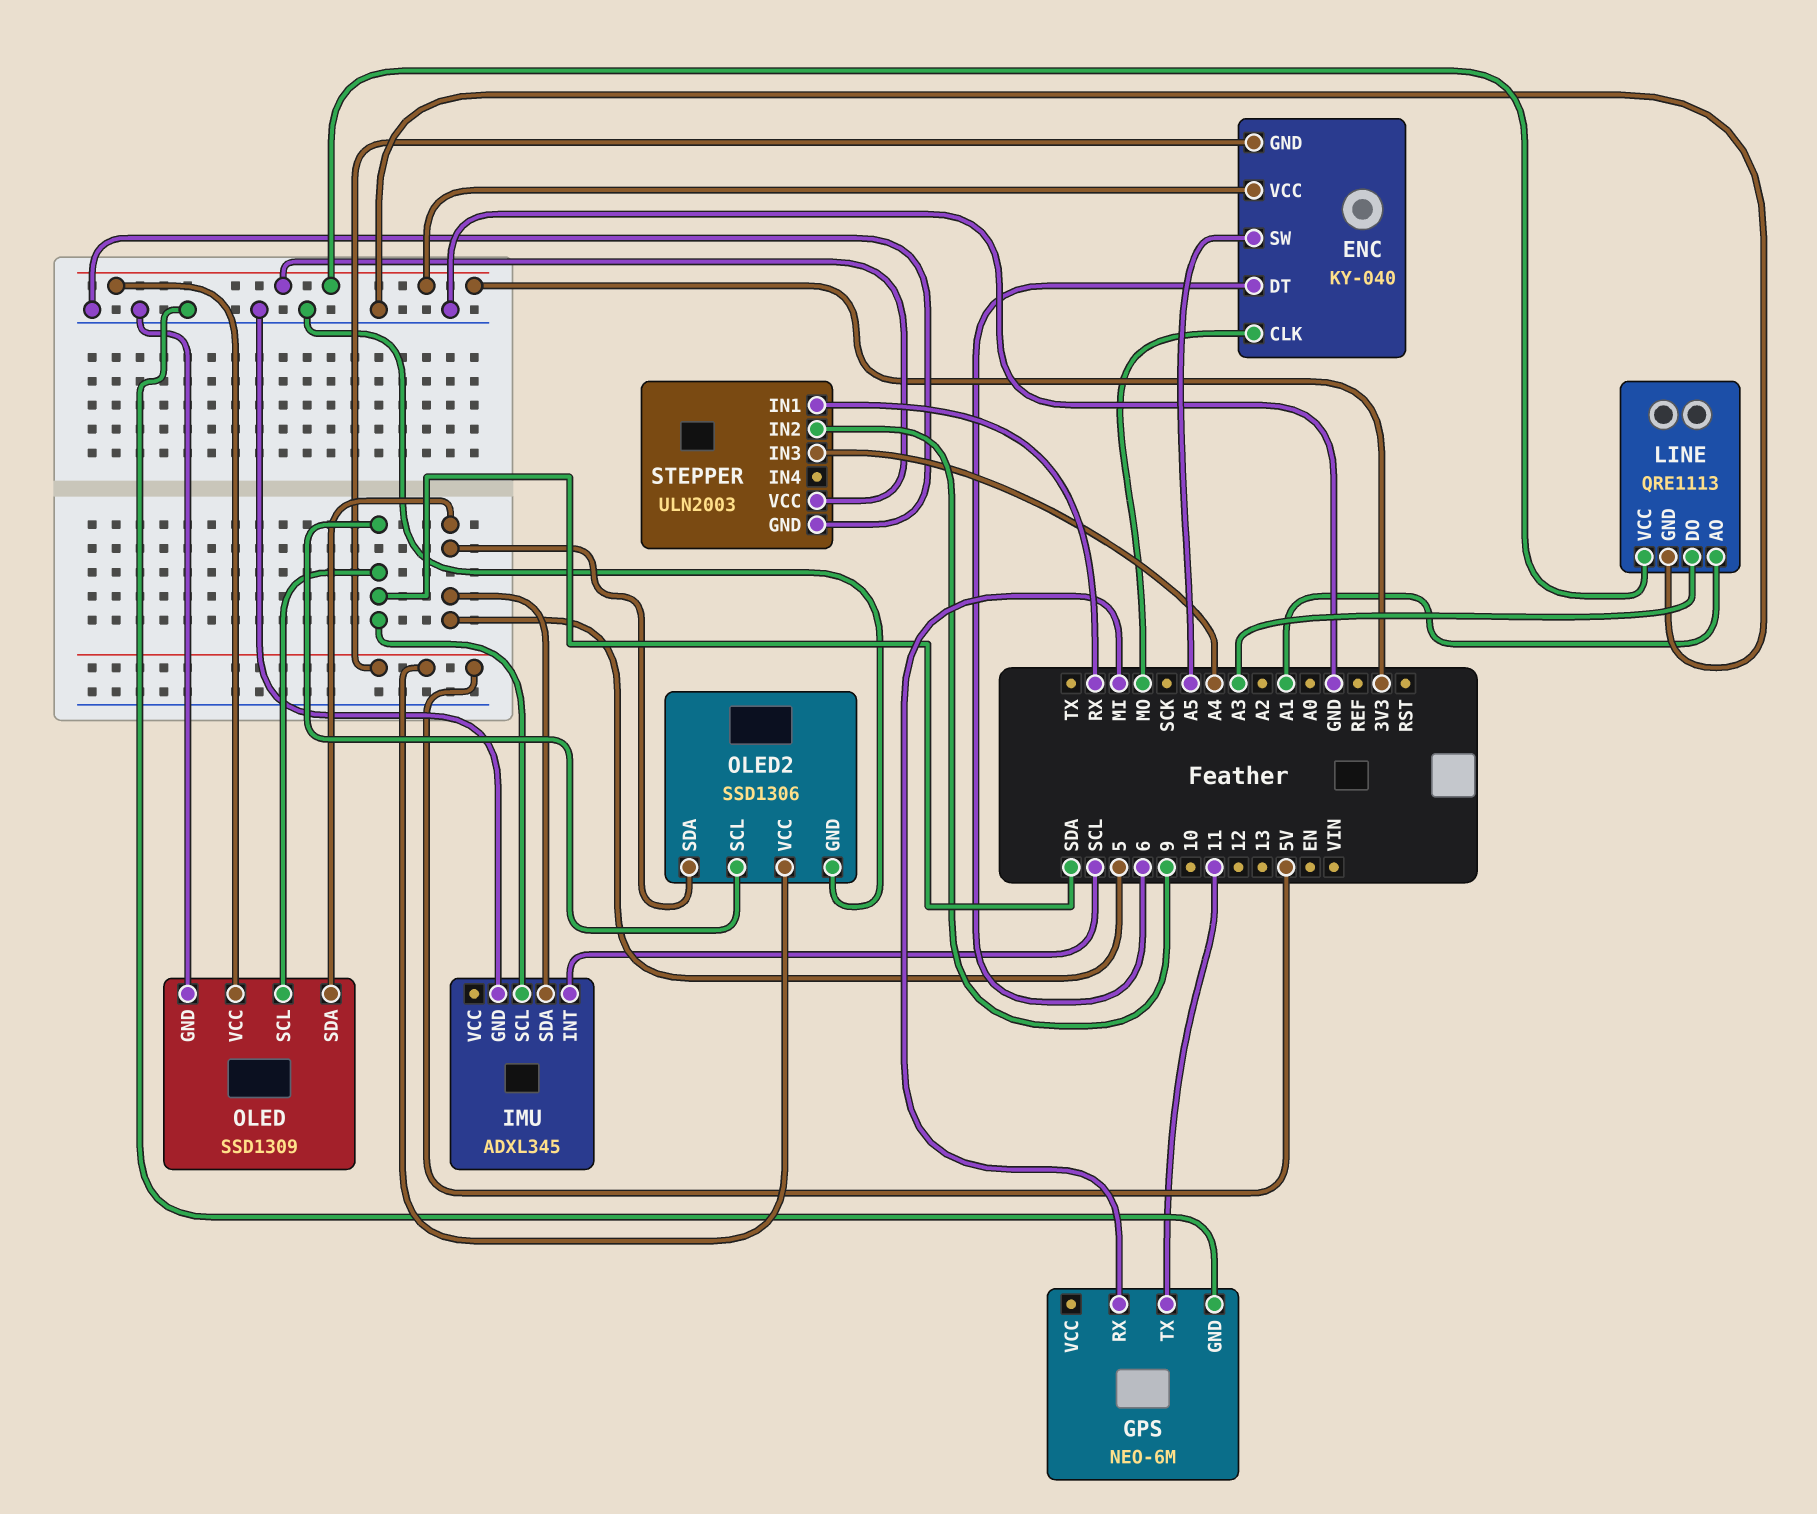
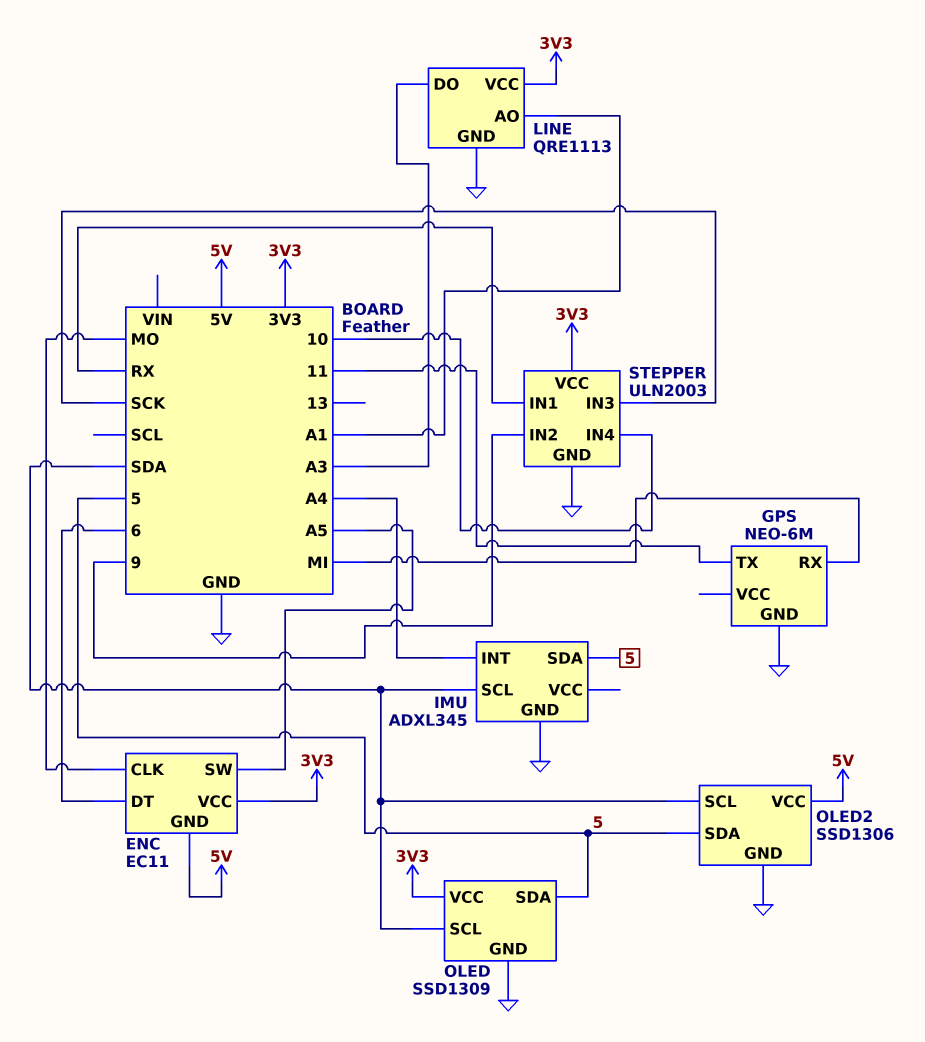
ENC: KY-040 -> EC11
IMU pin INT: SCL -> A4
STEPPER pin IN3: A4 -> SCK
STEPPER pin IN4: none -> 10

